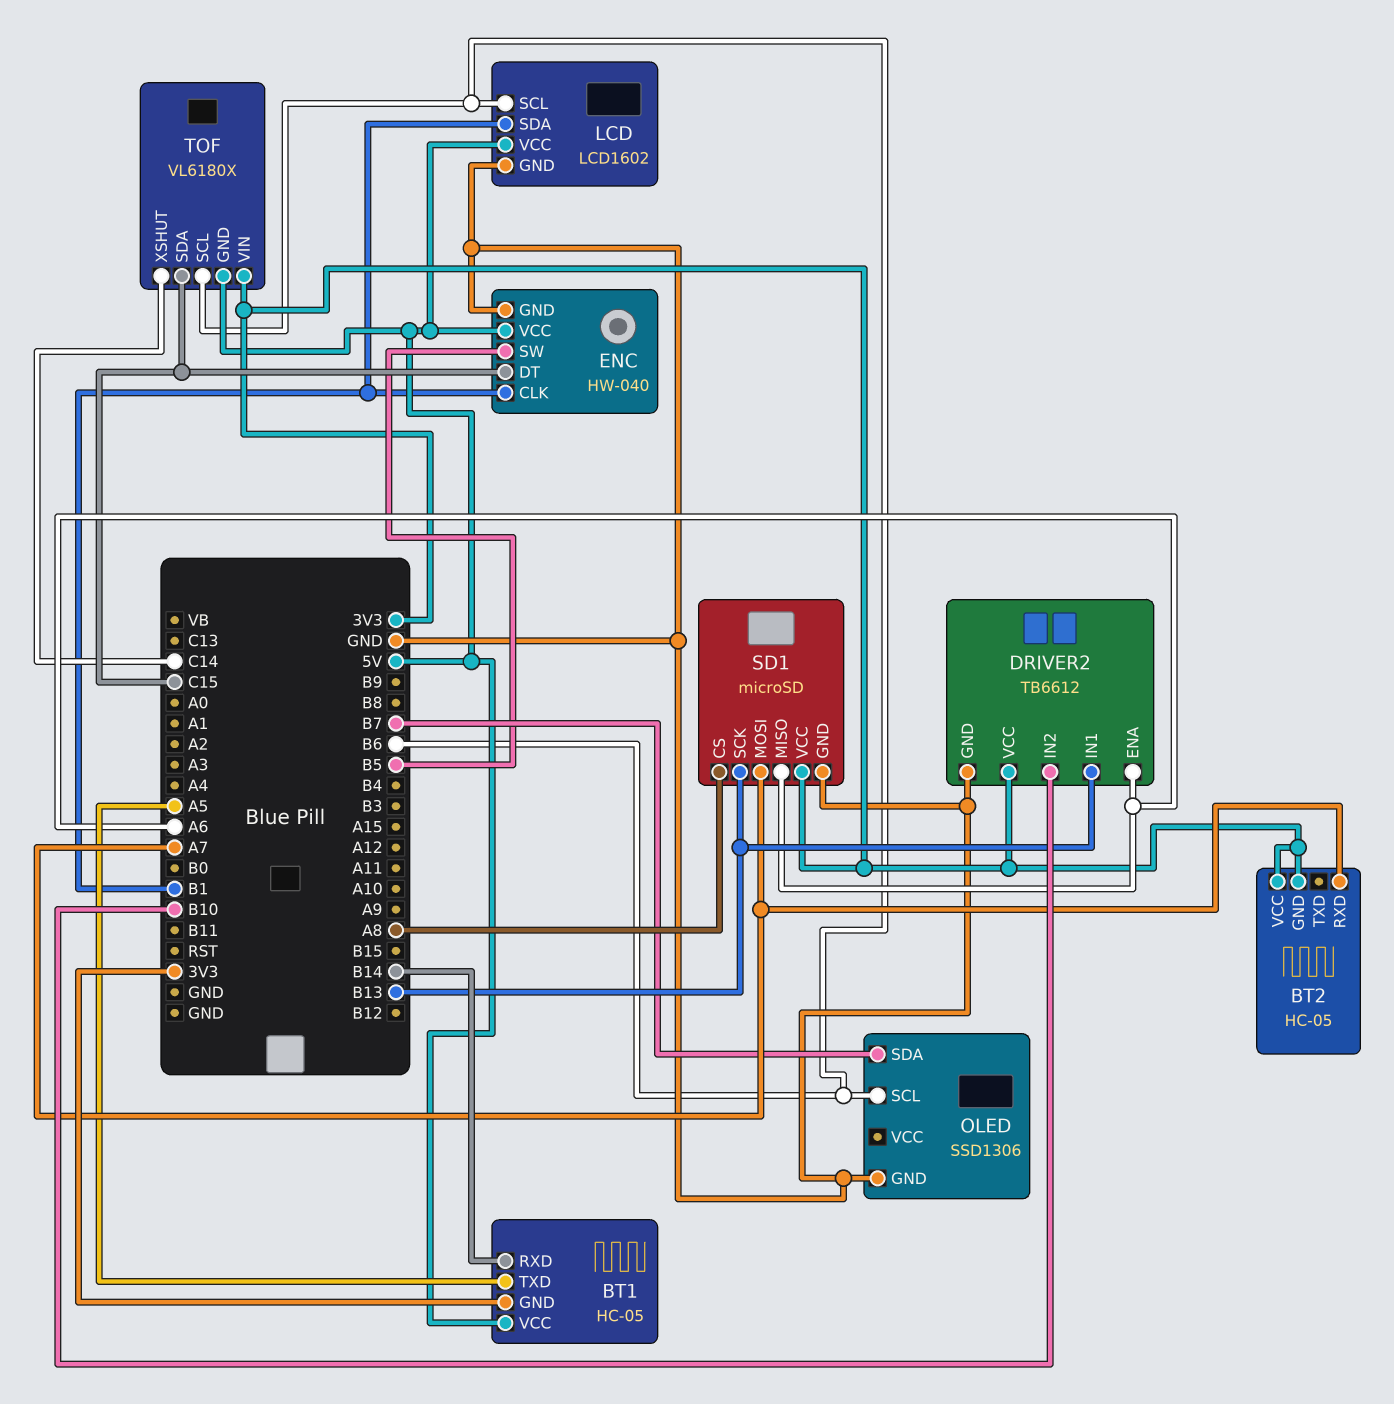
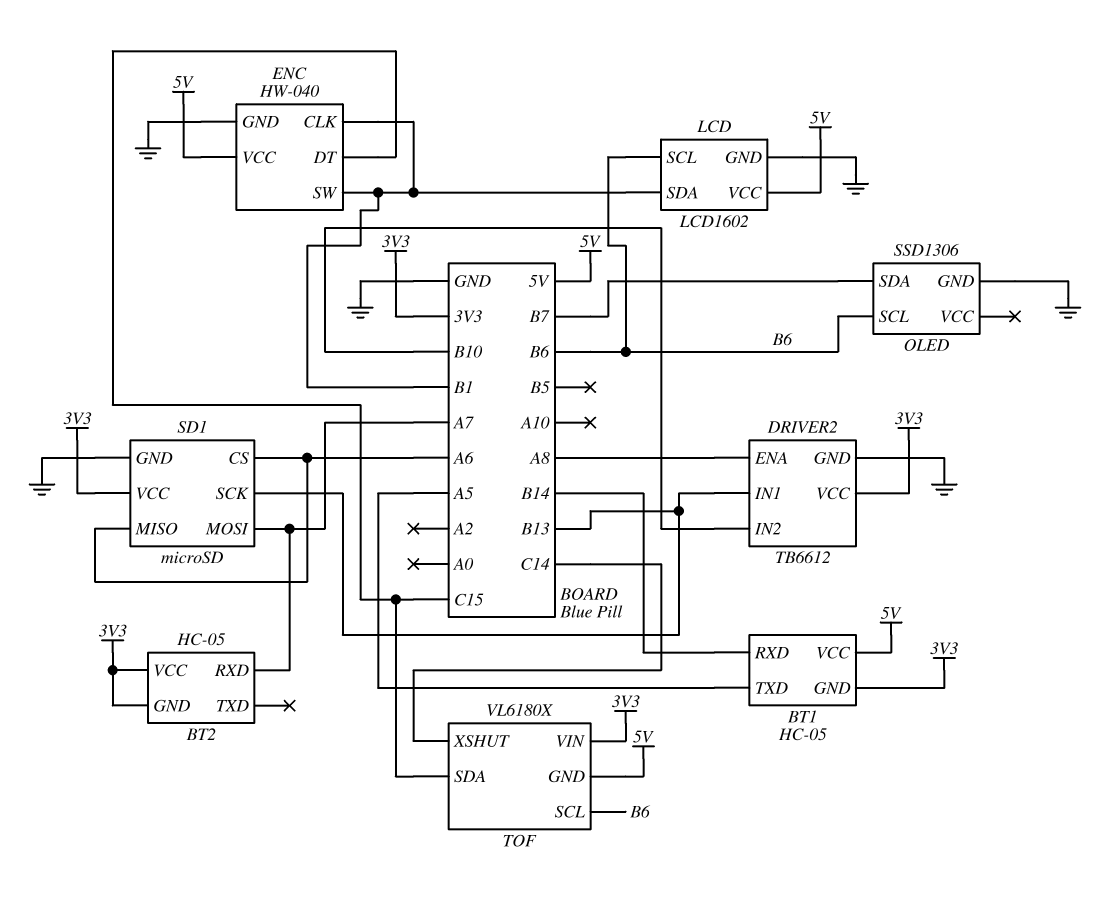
DRIVER2 pin ENA: A6 -> A8
ENC pin SW: B5 -> B1
SD1 pin CS: A8 -> A6

